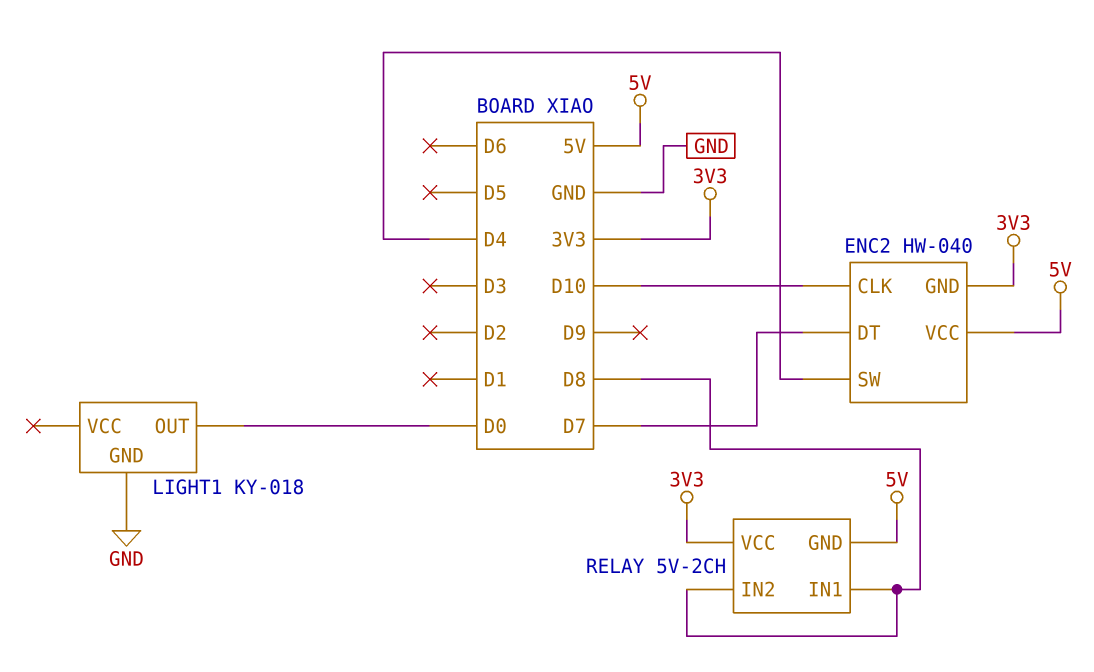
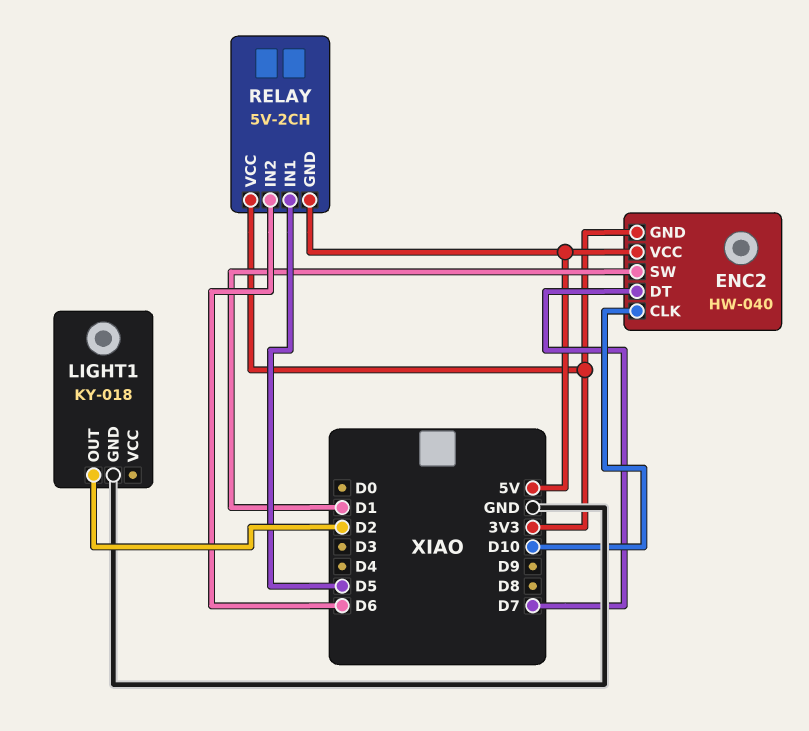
ENC2 pin SW: D4 -> D1
LIGHT1 pin OUT: D0 -> D2
RELAY pin IN1: D8 -> D5
RELAY pin IN2: D8 -> D6

